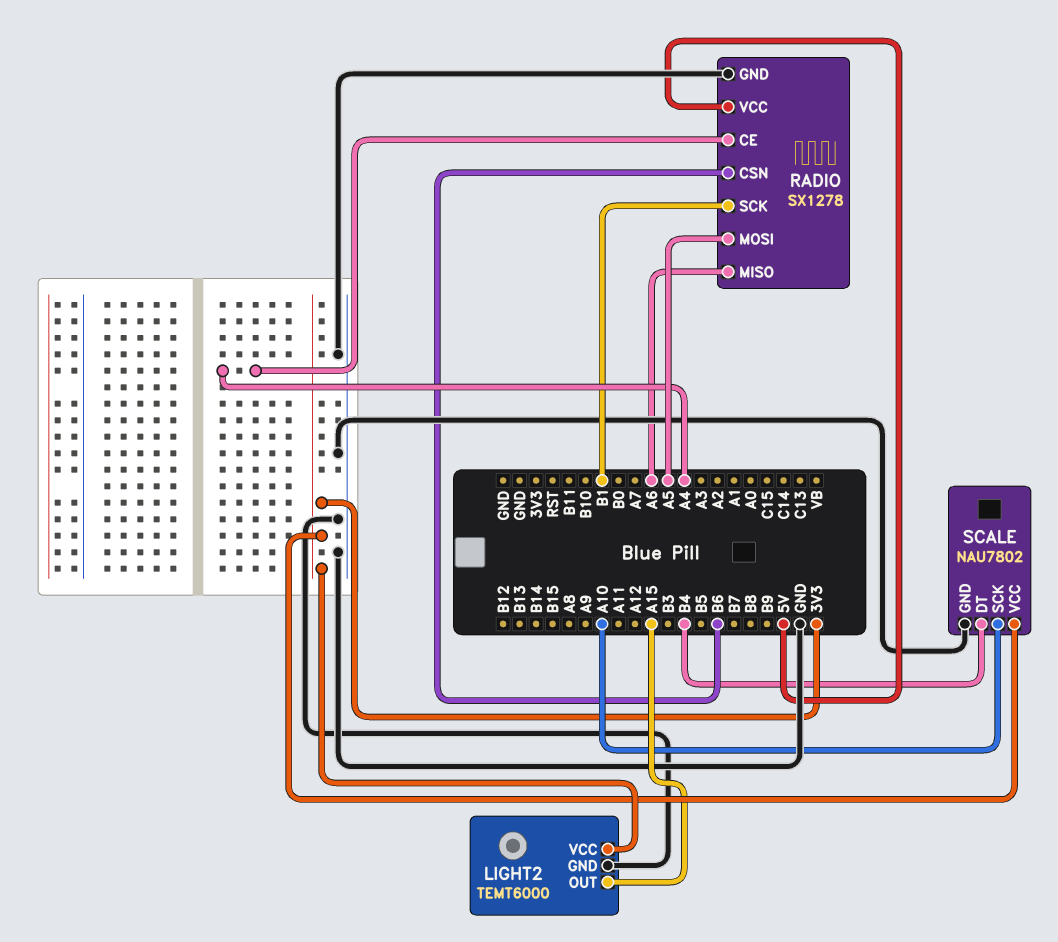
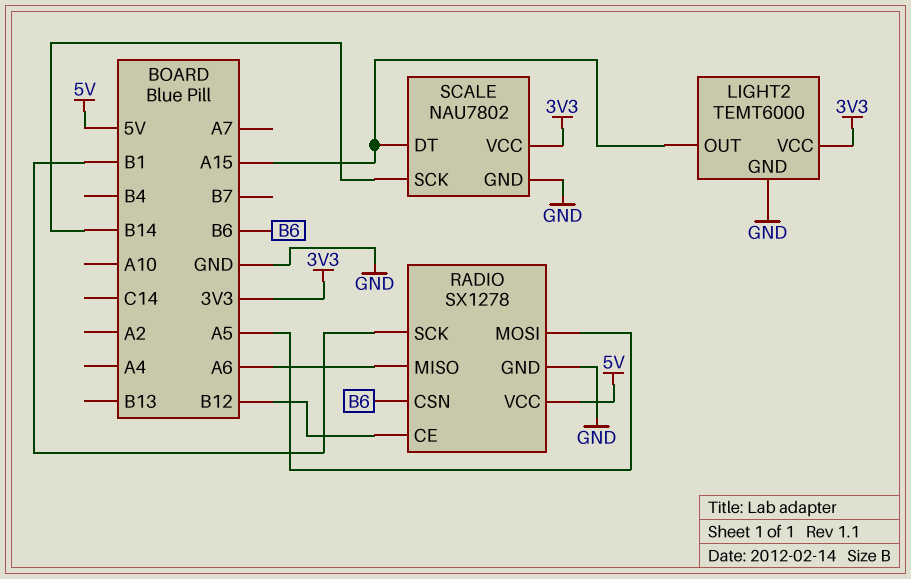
RADIO pin CE: A4 -> B12
SCALE pin DT: B4 -> A15
SCALE pin SCK: A10 -> B14

